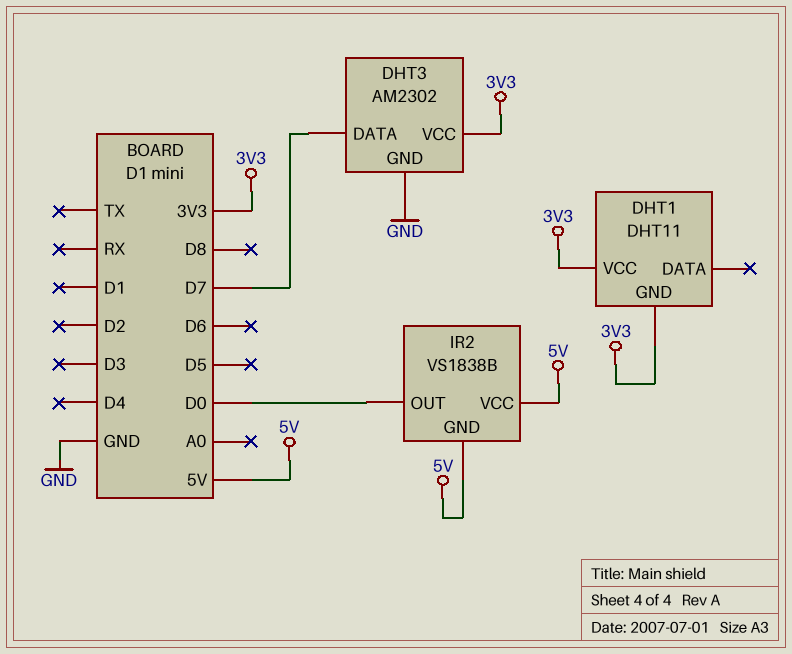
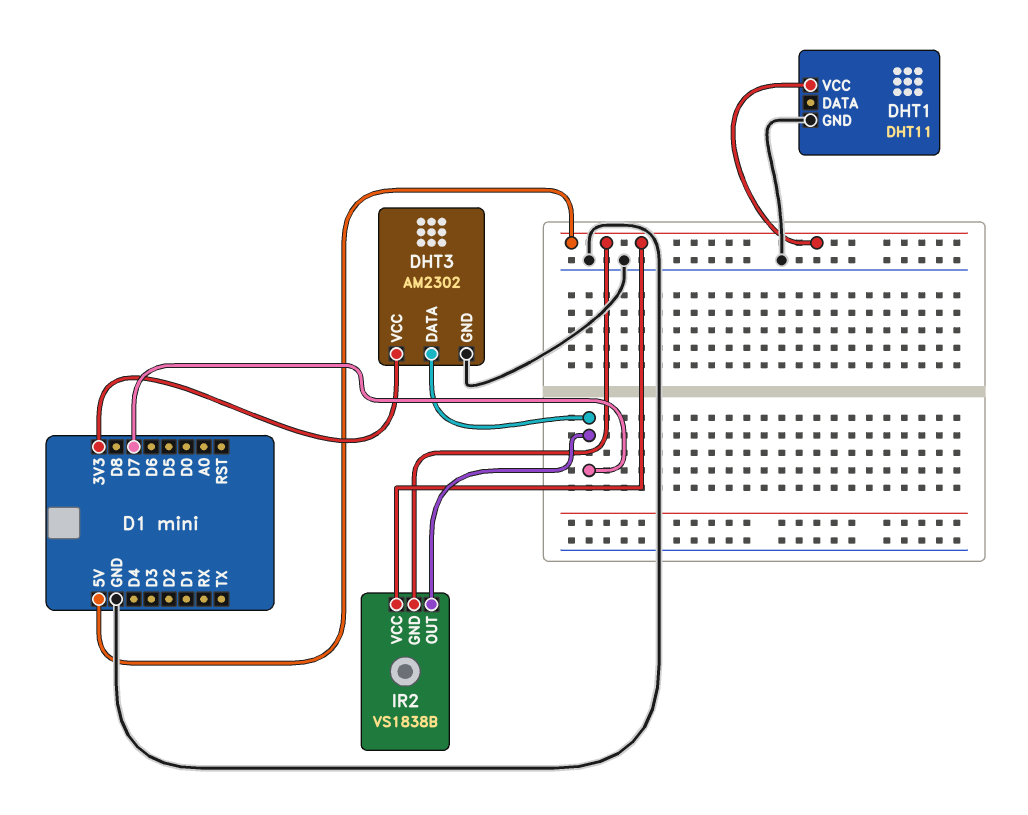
DHT1 pin GND: 3V3 -> GND
DHT1 pin VCC: 3V3 -> 5V
IR2 pin OUT: D0 -> D7

